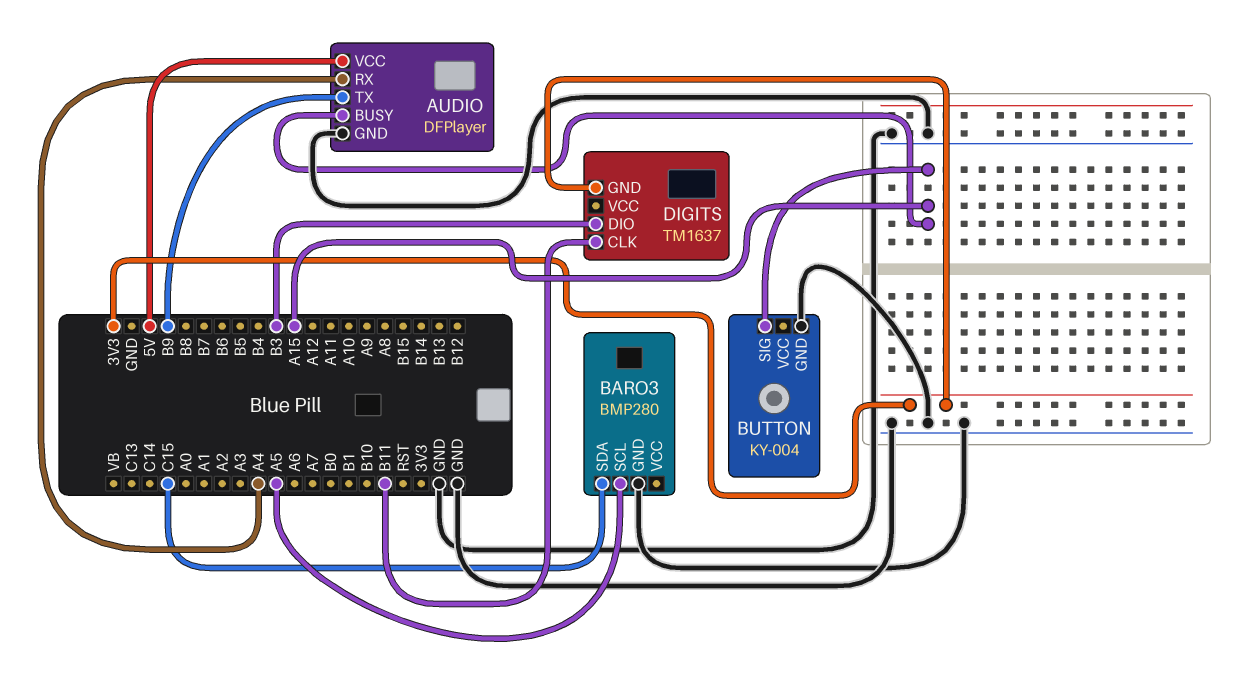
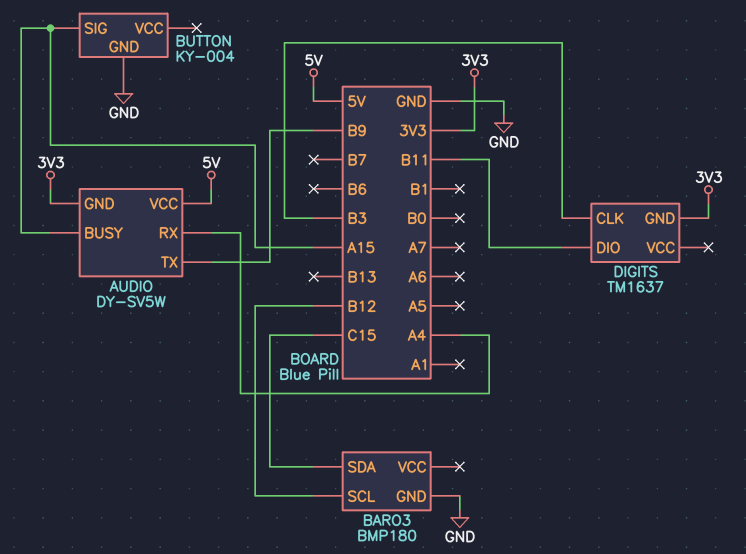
AUDIO: DFPlayer -> DY-SV5W
AUDIO pin GND: GND -> 3V3
BARO3: BMP280 -> BMP180
BARO3 pin SCL: A5 -> B12
DIGITS pin CLK: B11 -> B3
DIGITS pin DIO: B3 -> B11

